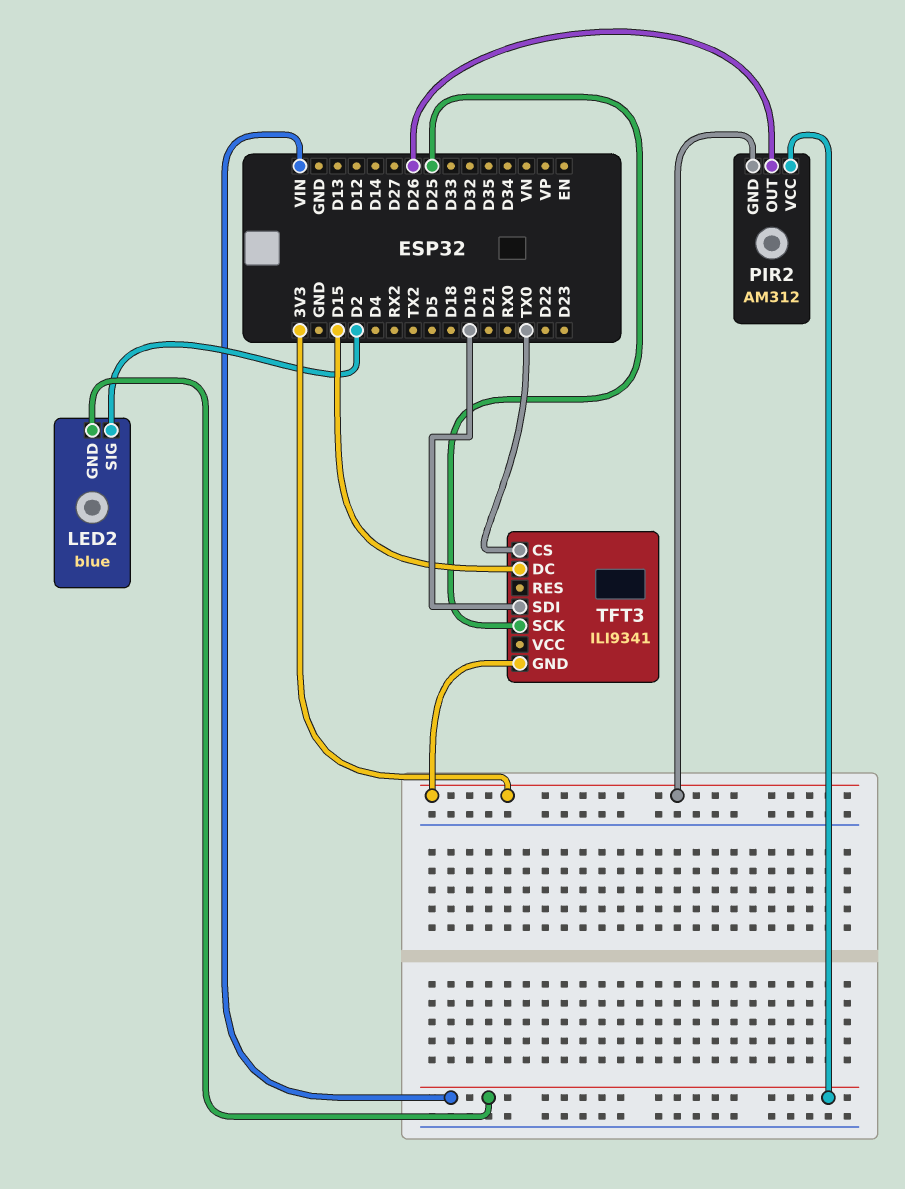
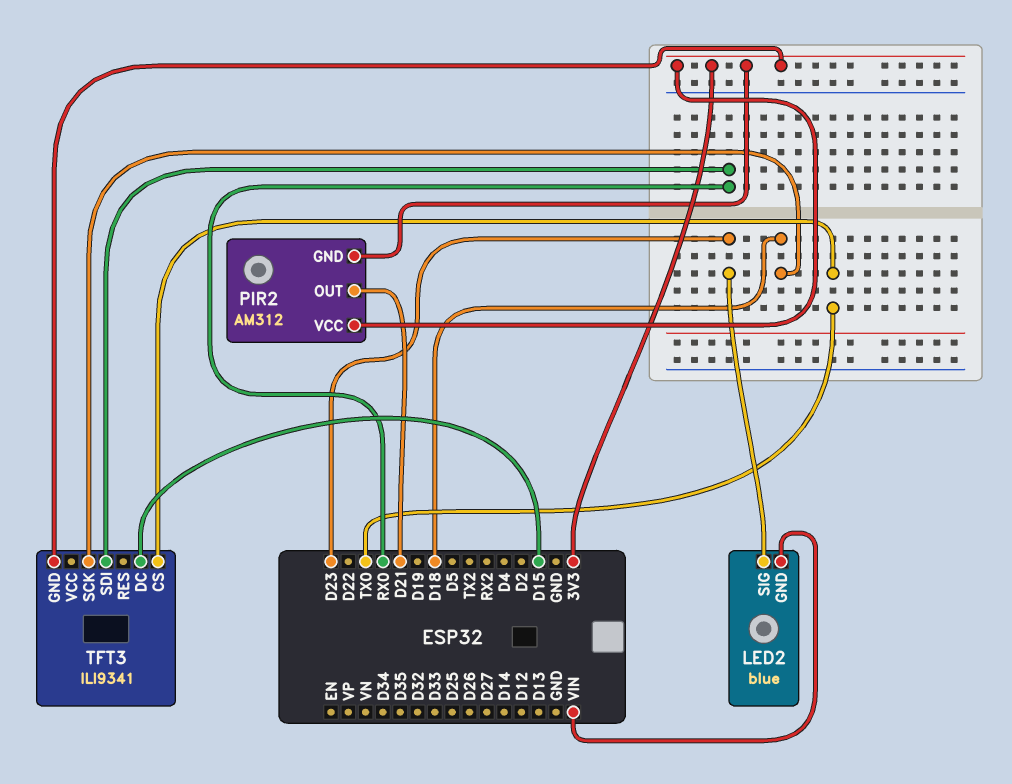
LED2 pin SIG: D2 -> D23
PIR2 pin OUT: D26 -> D21
PIR2 pin VCC: VIN -> 3V3
TFT3 pin SCK: D25 -> D18
TFT3 pin SDI: D19 -> RX0

